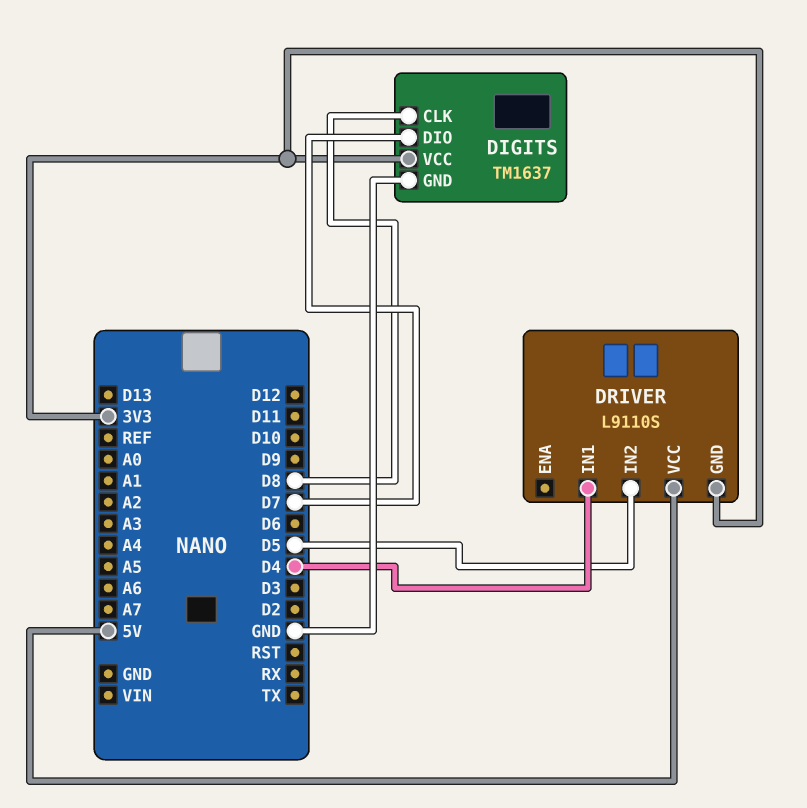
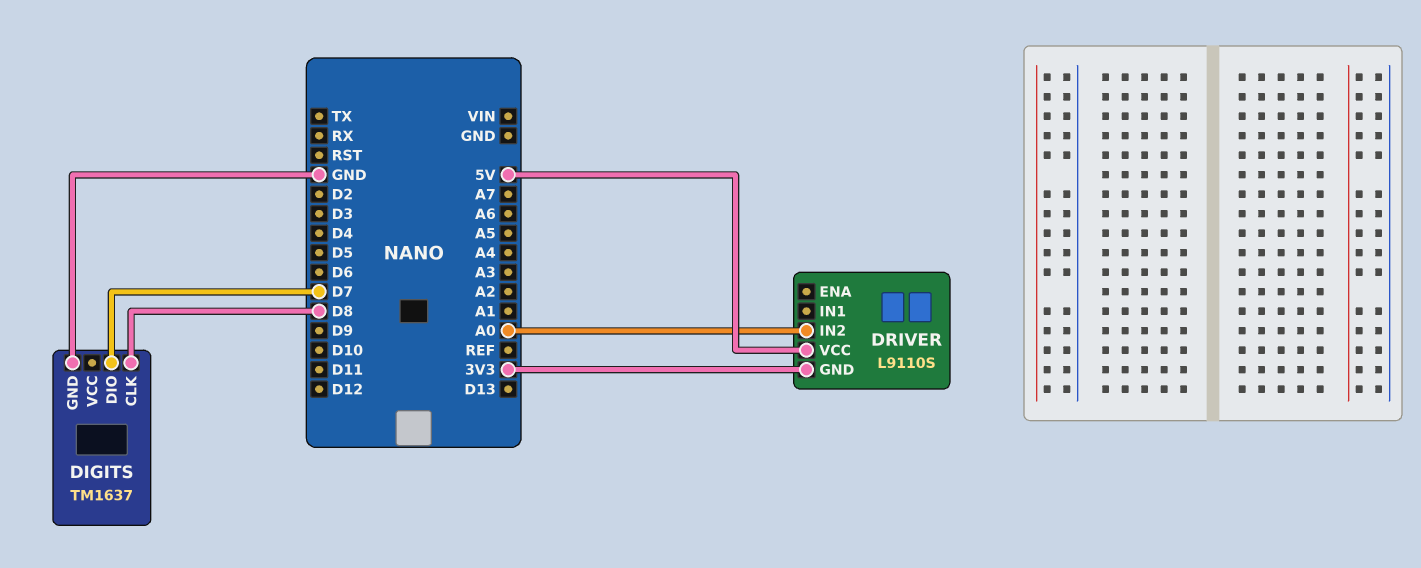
DIGITS pin VCC: 3V3 -> none
DRIVER pin IN1: D4 -> none
DRIVER pin IN2: D5 -> A0

